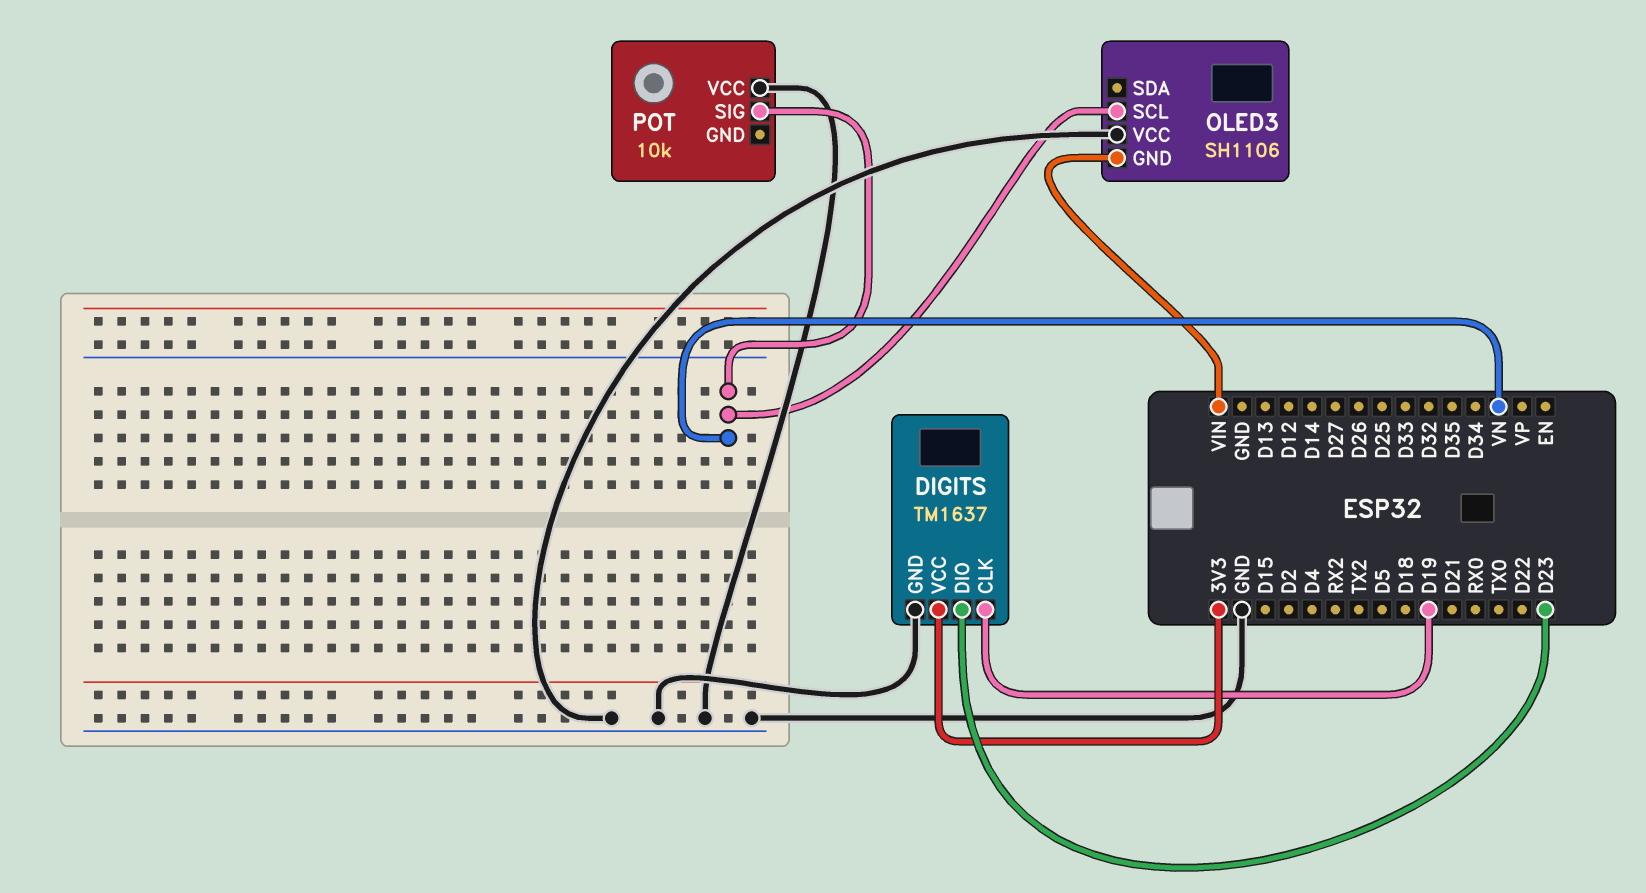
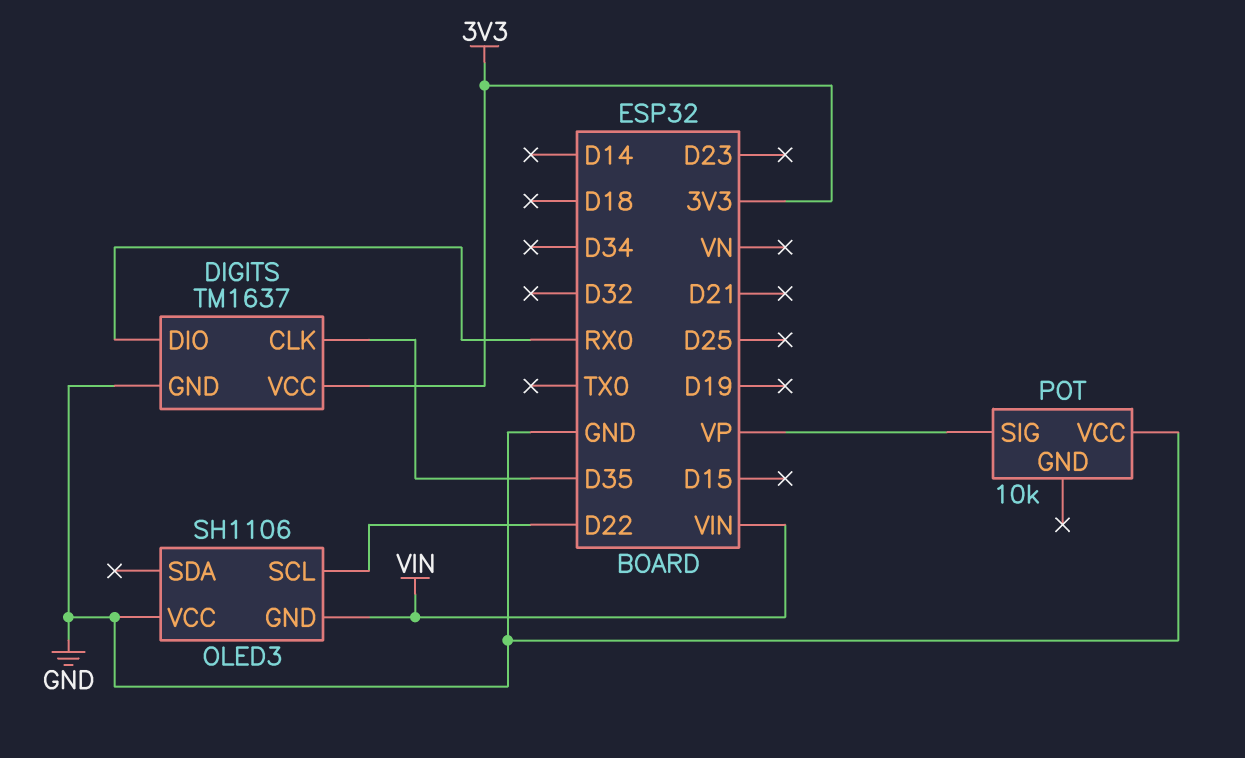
DIGITS pin CLK: D19 -> D35
DIGITS pin DIO: D23 -> RX0
OLED3 pin SCL: VN -> D22
POT pin SIG: VN -> VP

